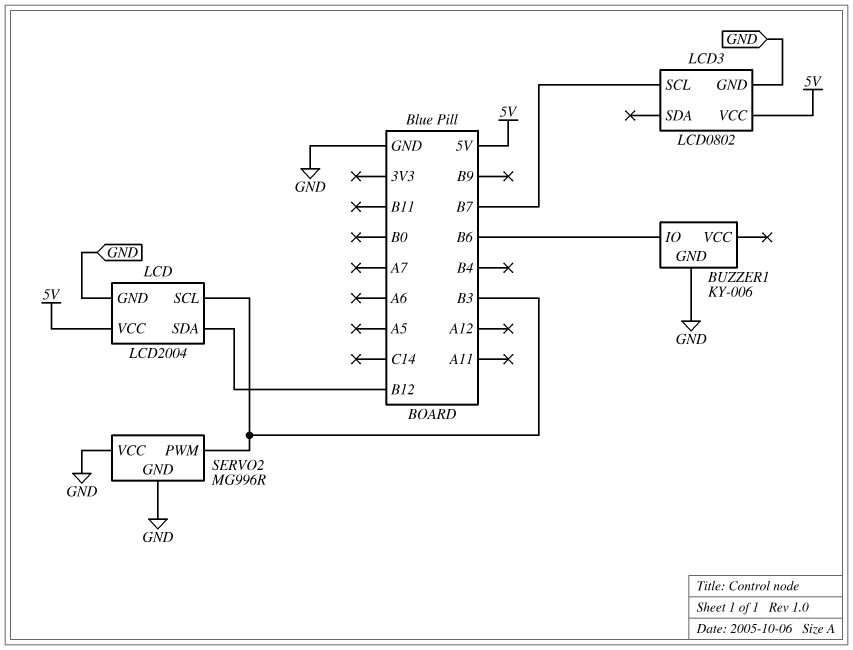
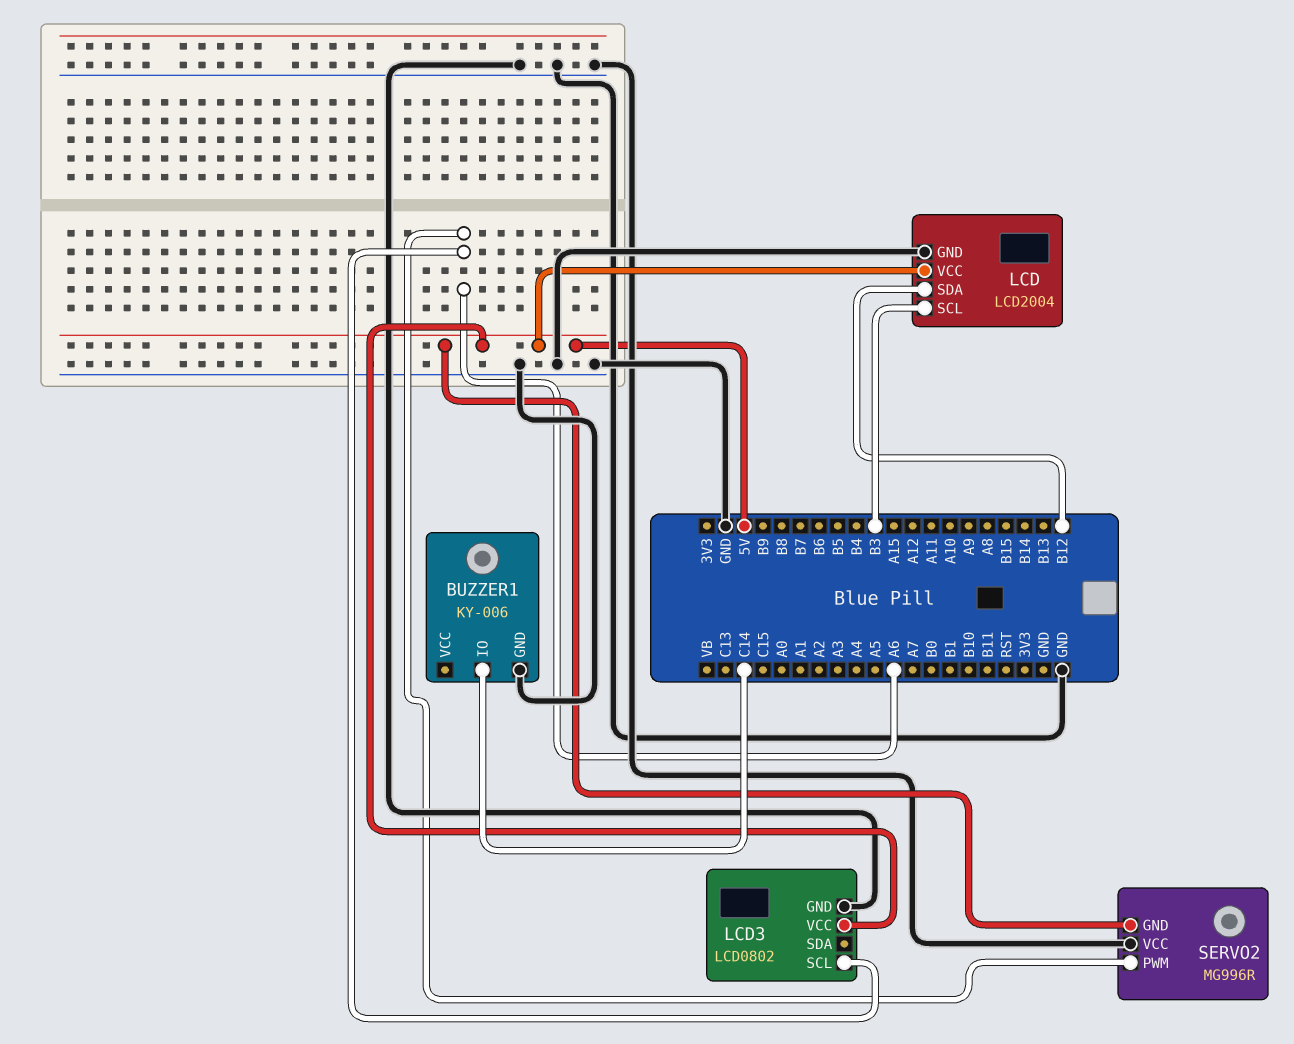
BUZZER1 pin IO: B6 -> C14
LCD3 pin SCL: B7 -> A6
SERVO2 pin GND: GND -> 5V
SERVO2 pin PWM: B3 -> A6

